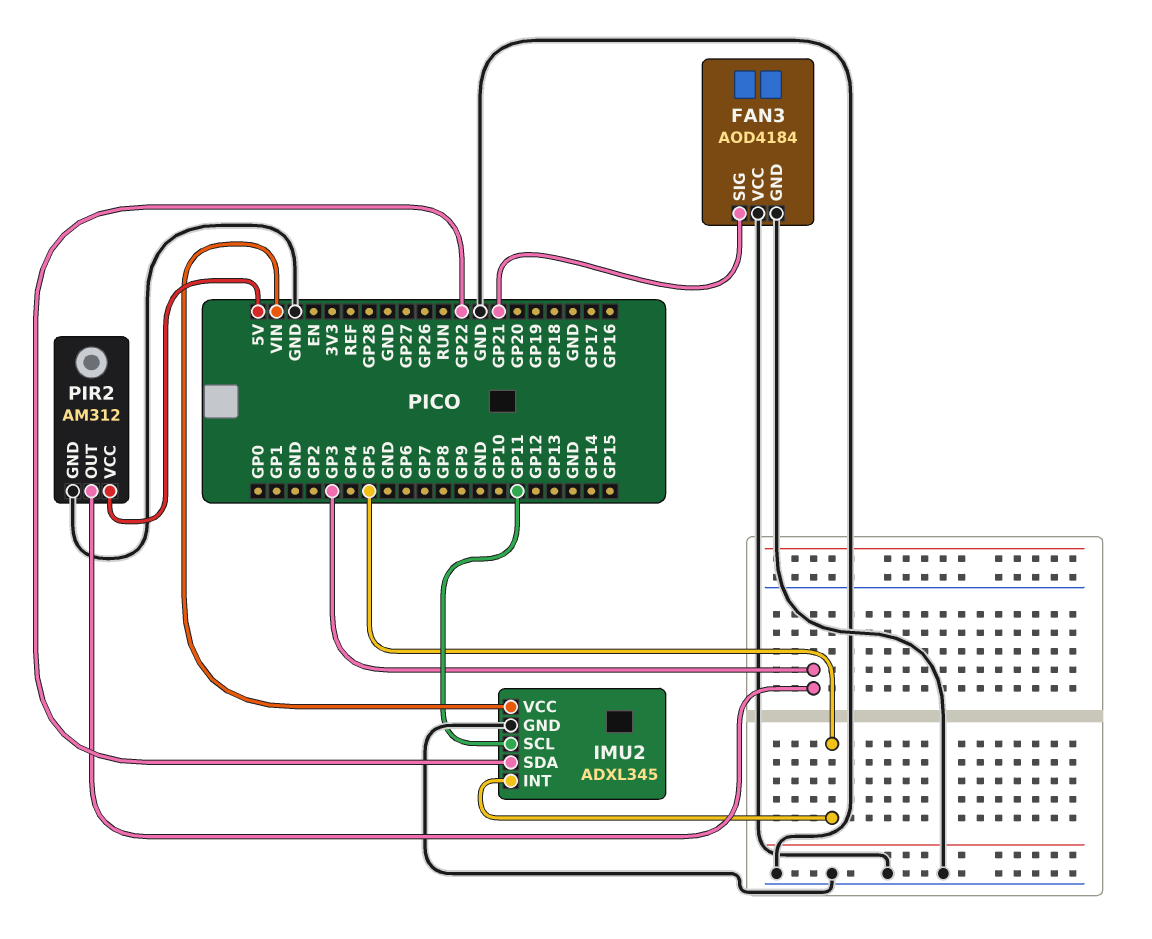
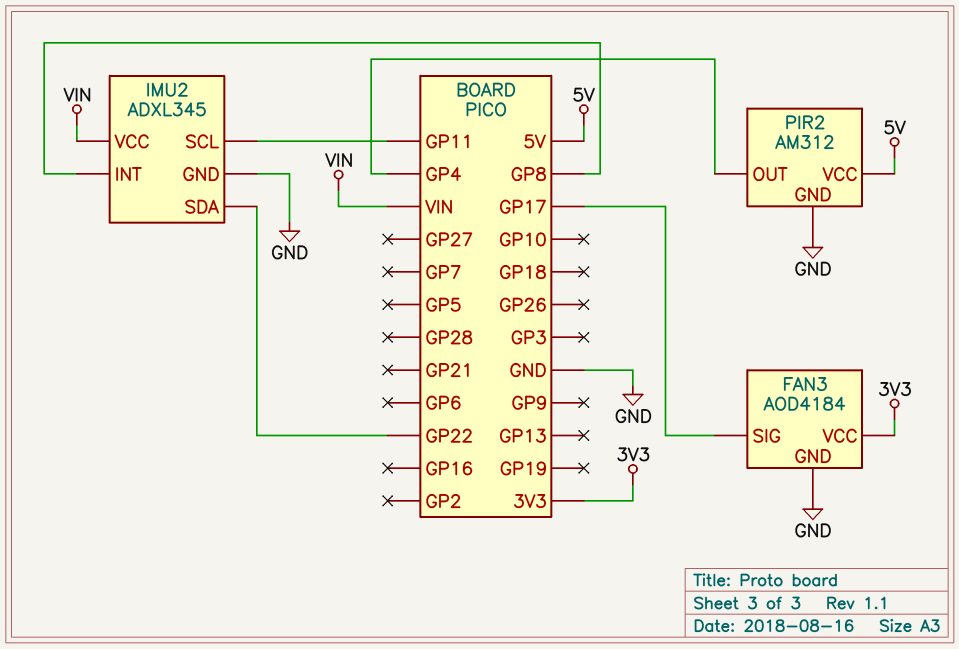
FAN3 pin SIG: GP21 -> GP17
FAN3 pin VCC: GND -> 3V3
IMU2 pin INT: GP5 -> GP8
PIR2 pin OUT: GP3 -> GP4

